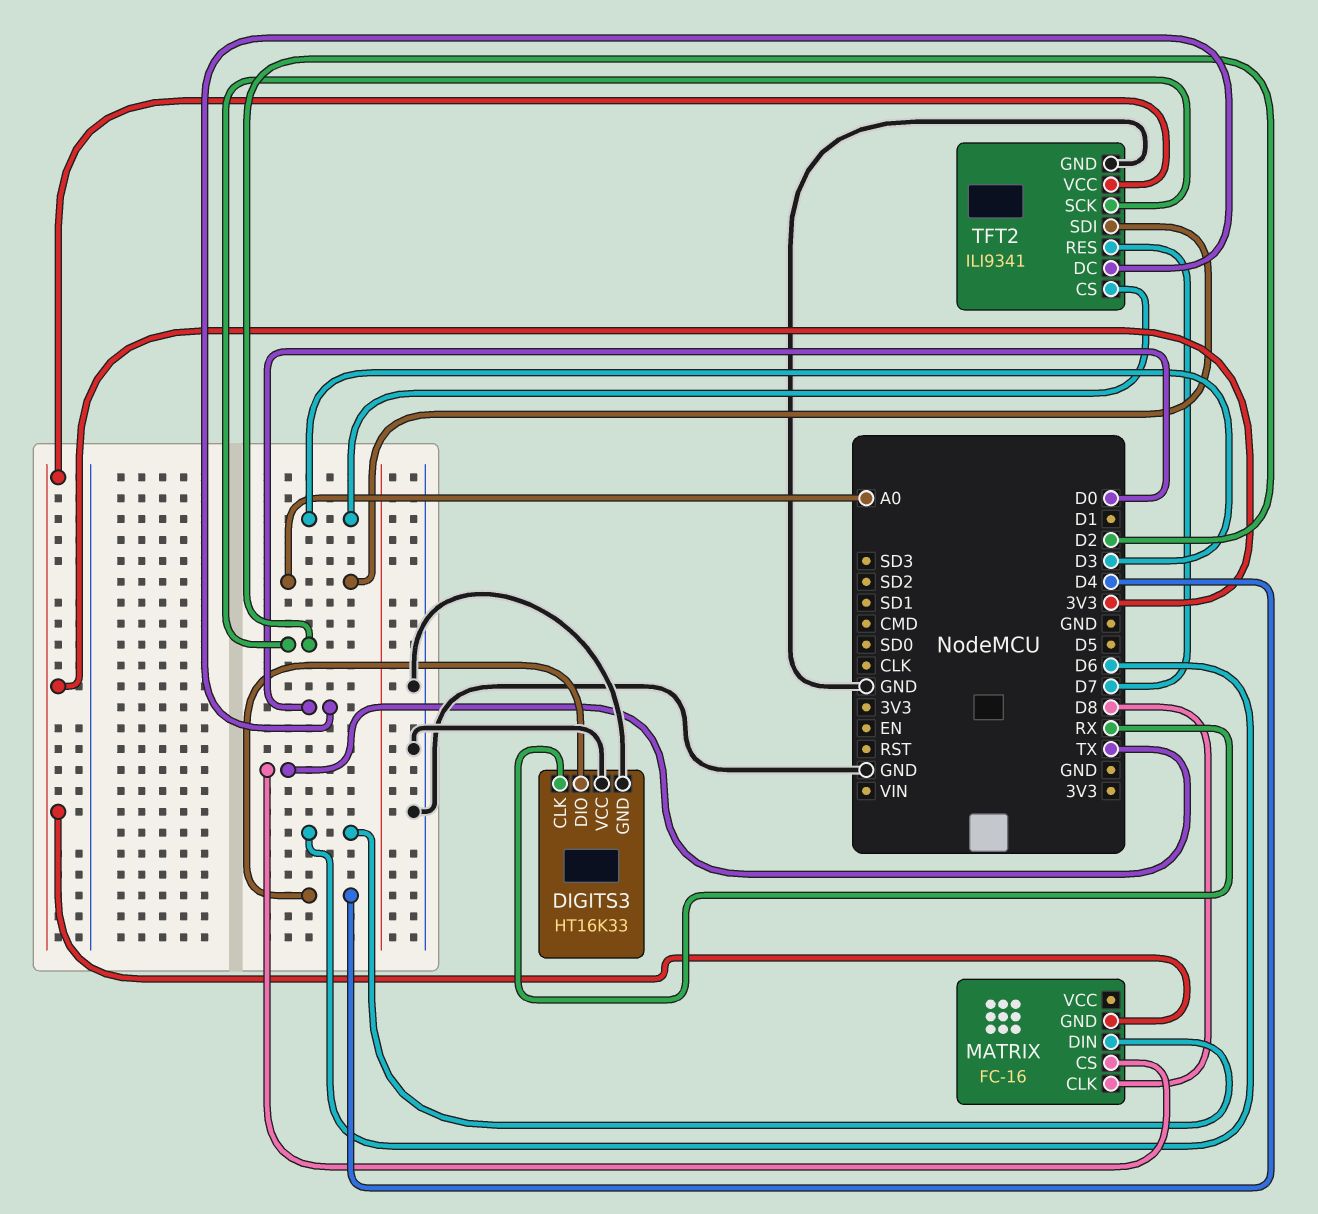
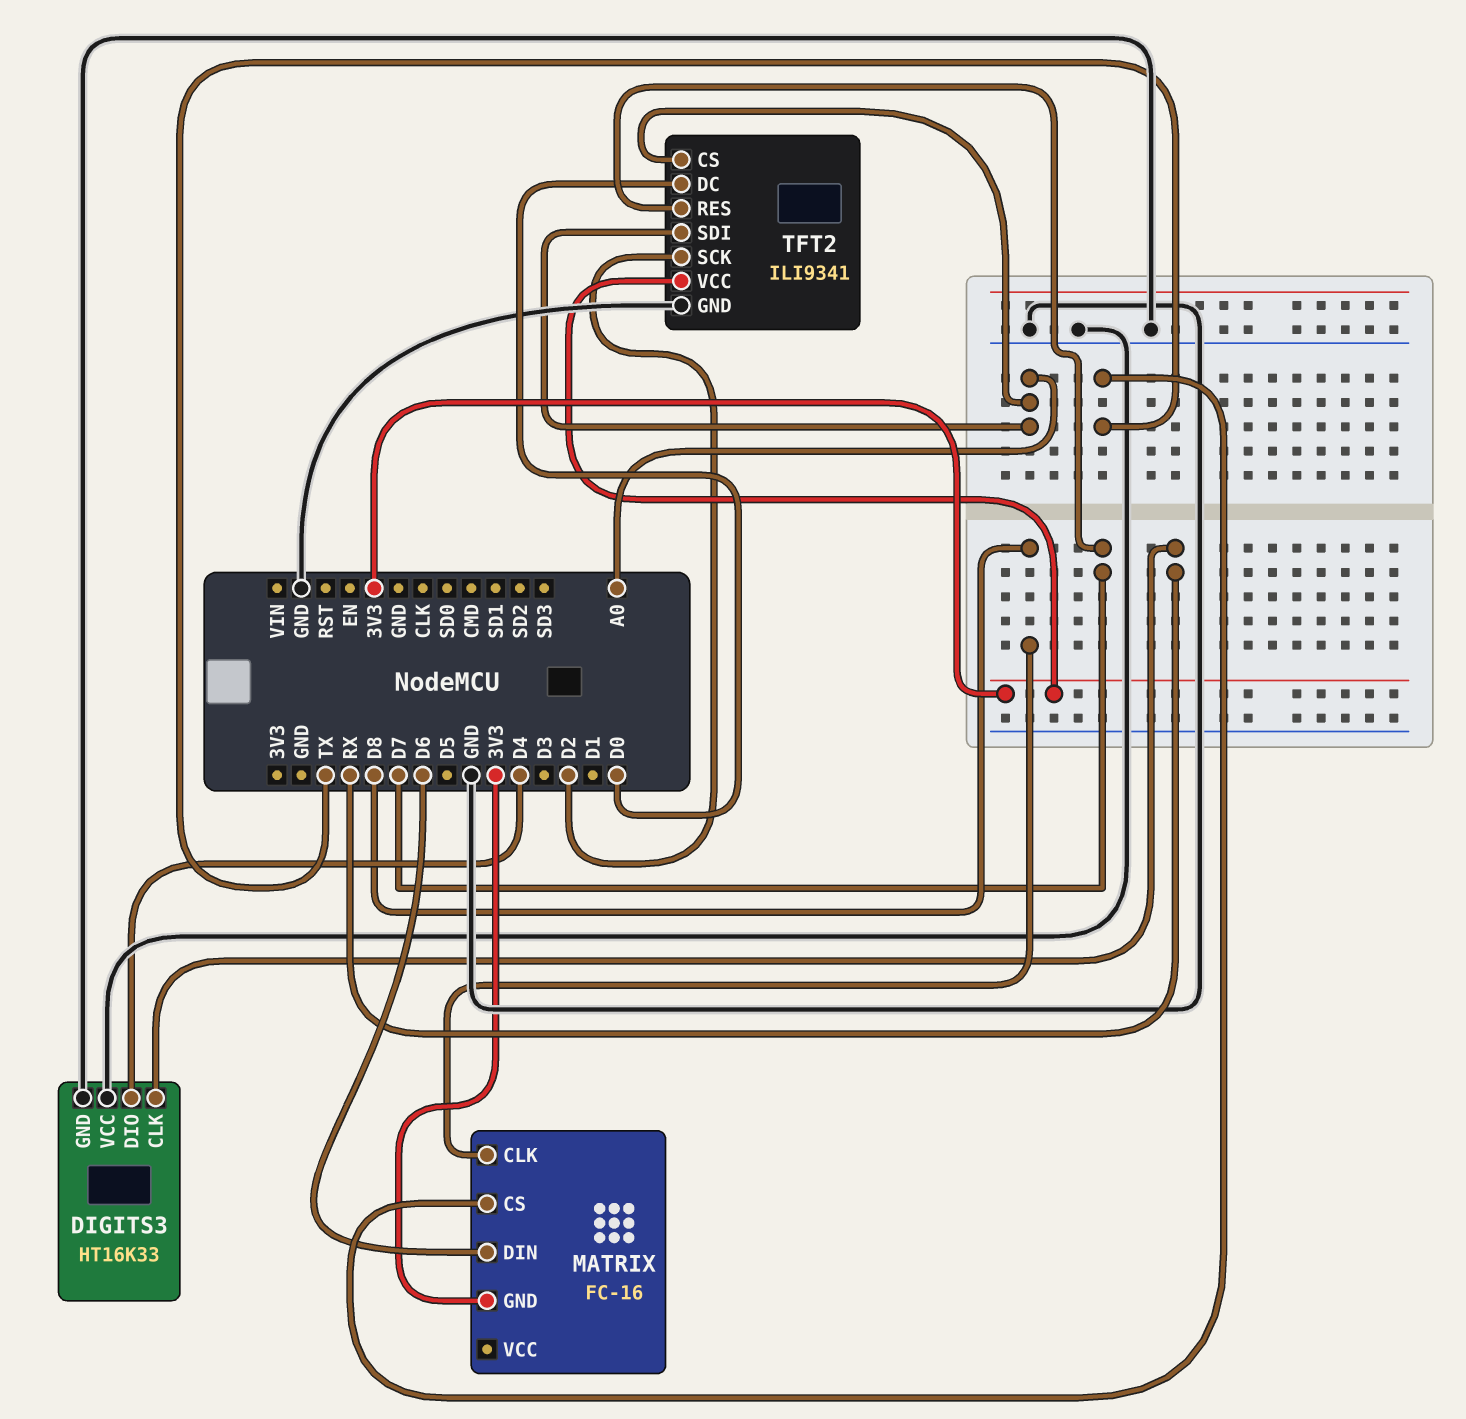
TFT2 pin CS: D3 -> A0

